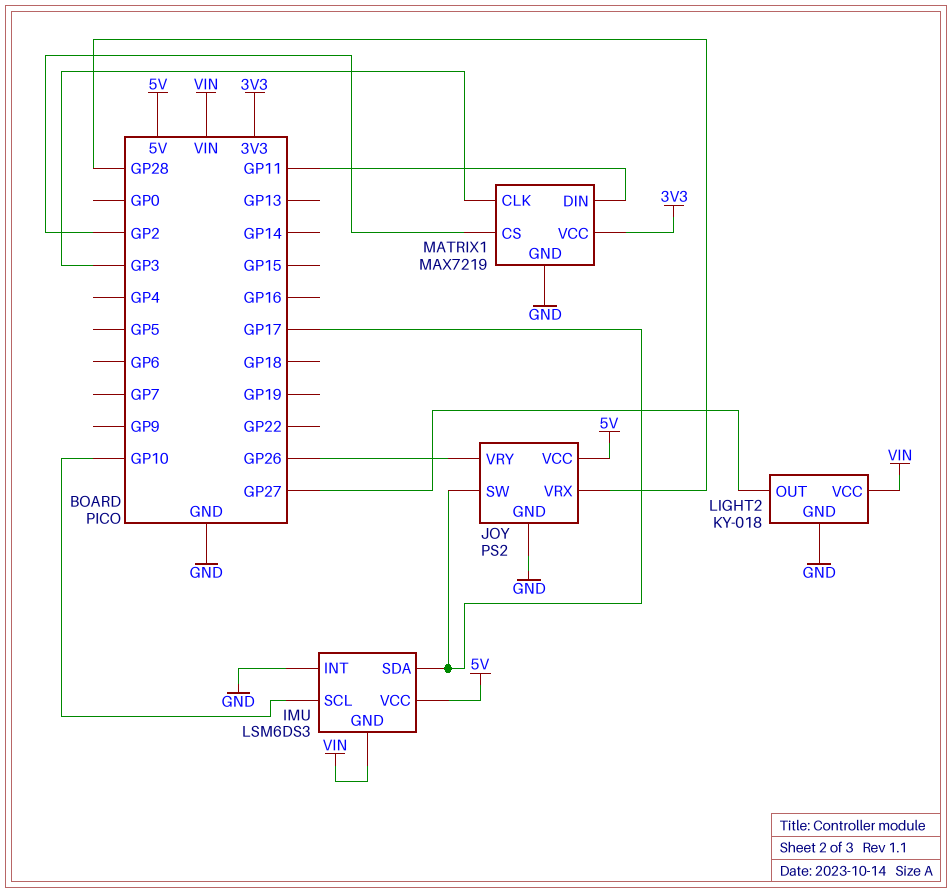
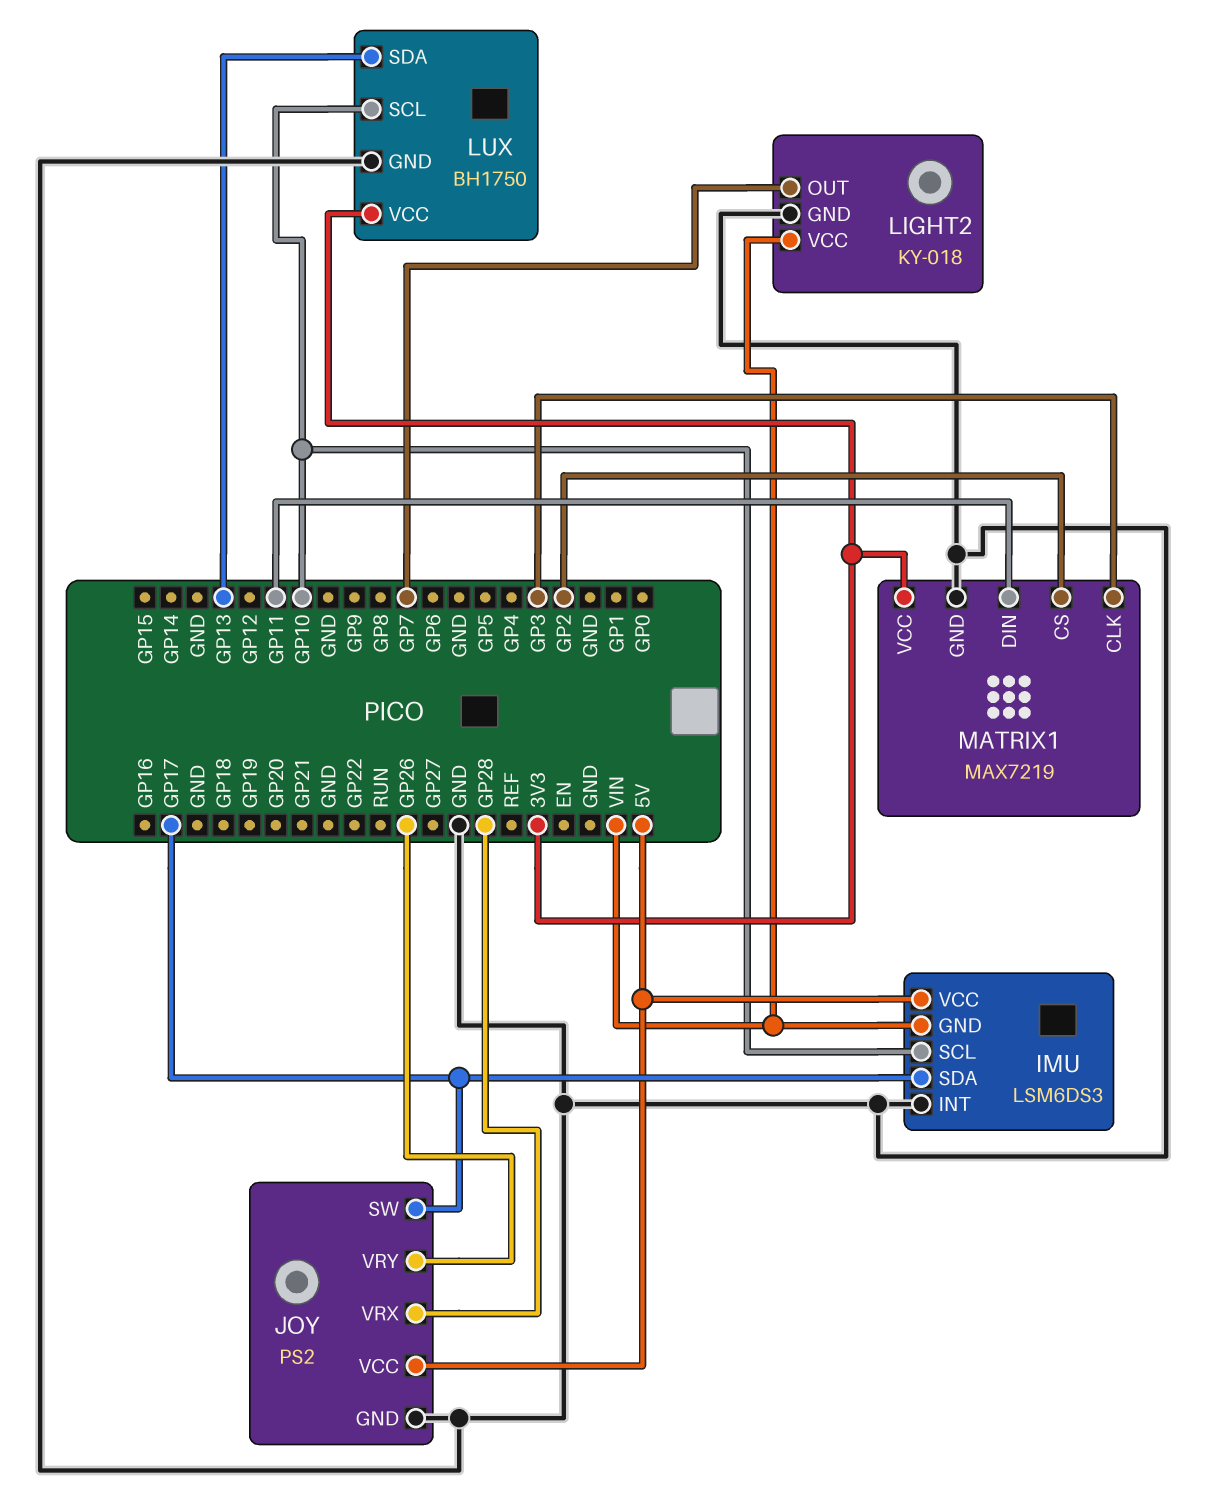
LIGHT2 pin OUT: GP27 -> GP7
LUX: none -> BH1750
LUX pin GND: none -> GND
LUX pin SCL: none -> GP10
LUX pin SDA: none -> GP13
LUX pin VCC: none -> 3V3

